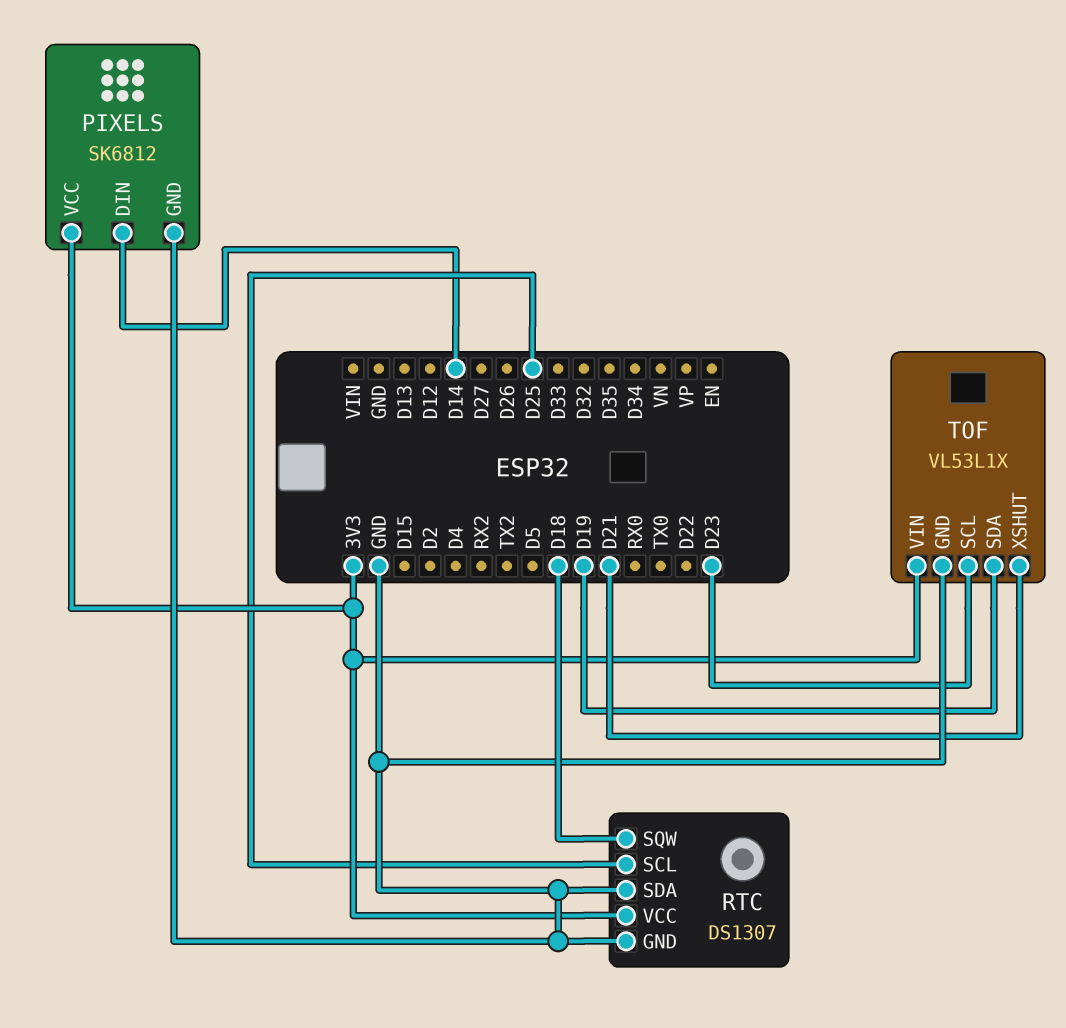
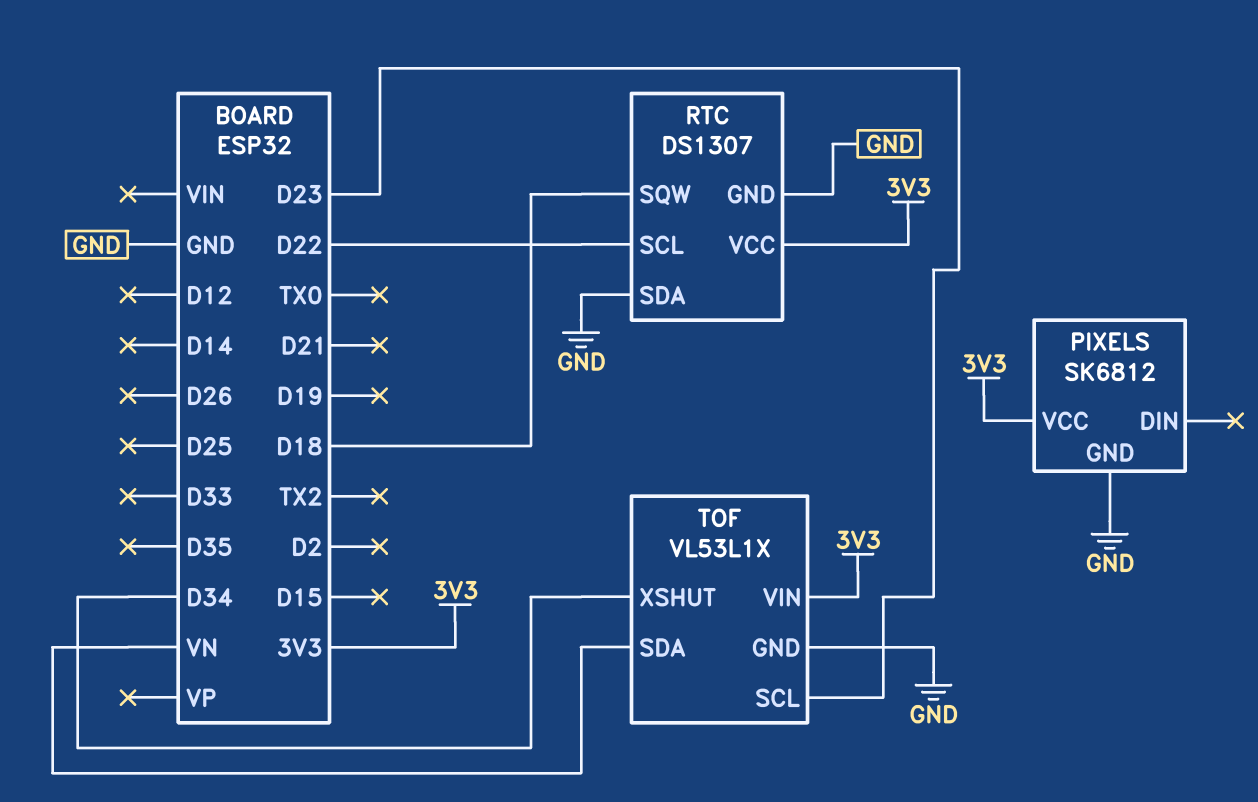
PIXELS pin DIN: D14 -> none
RTC pin SCL: D25 -> D22
TOF pin SDA: D19 -> VN
TOF pin XSHUT: D21 -> D34

